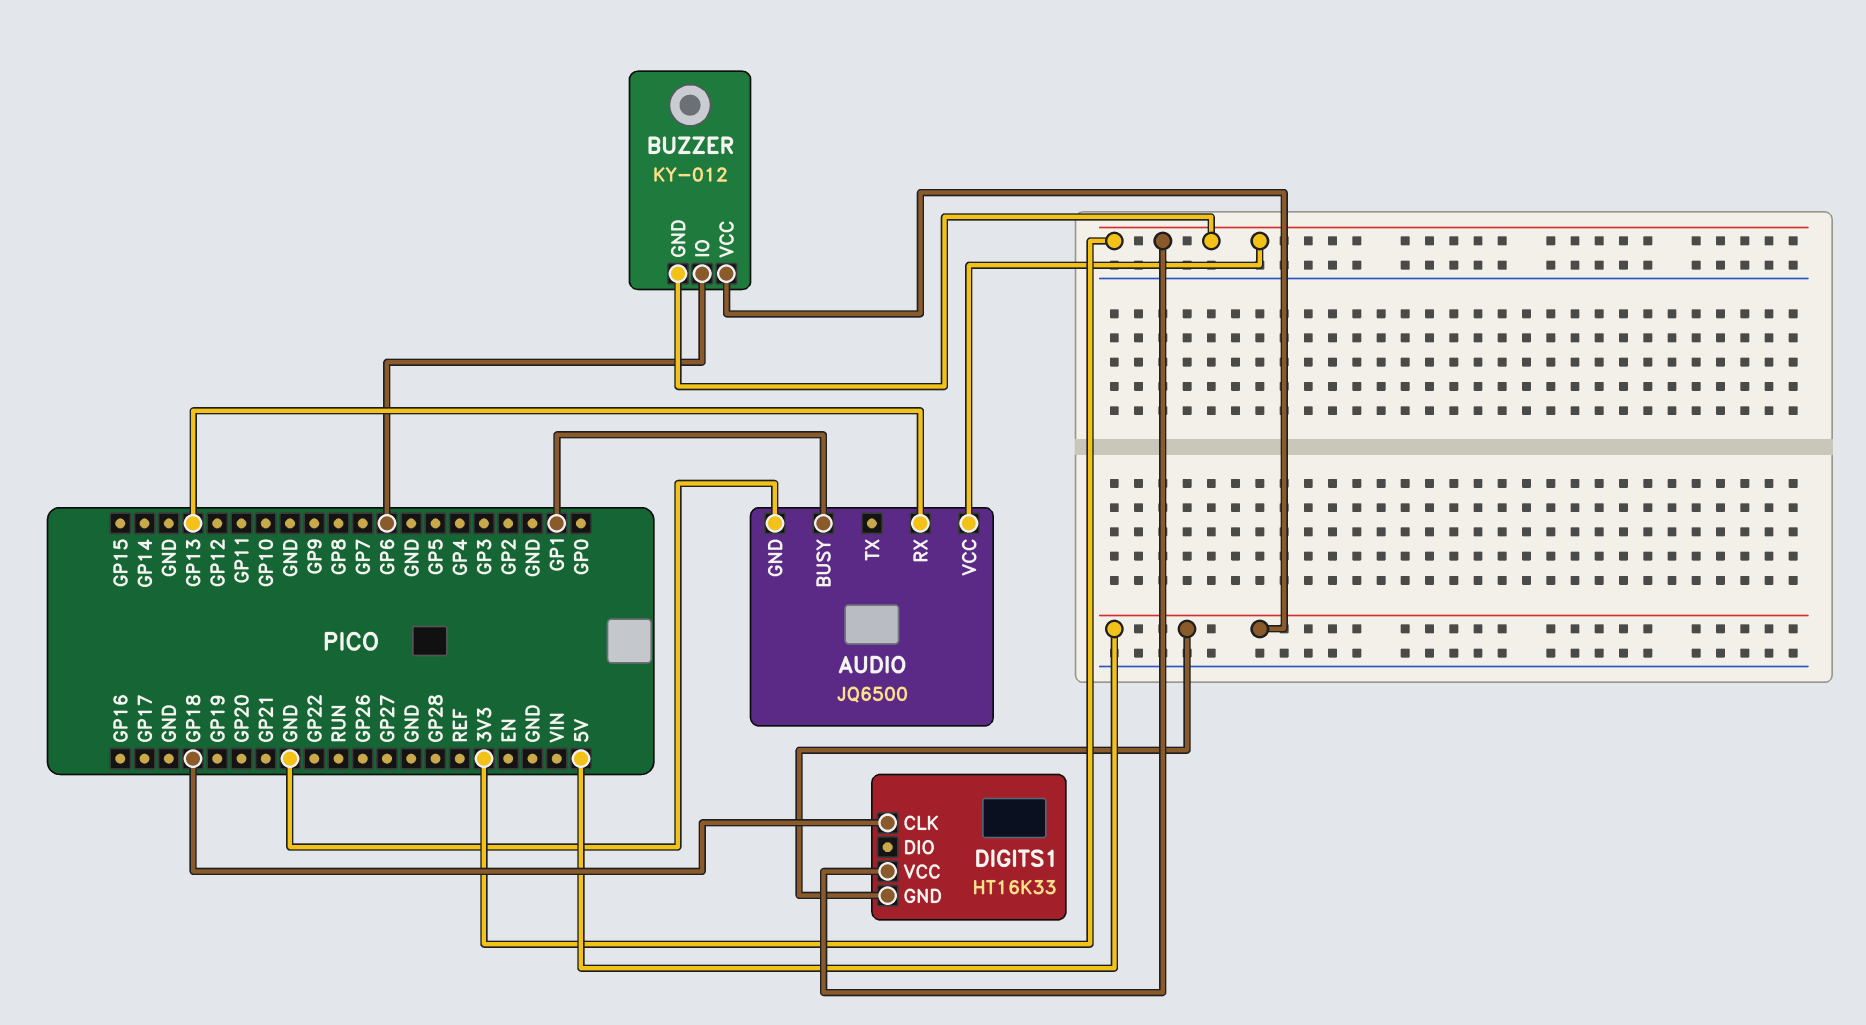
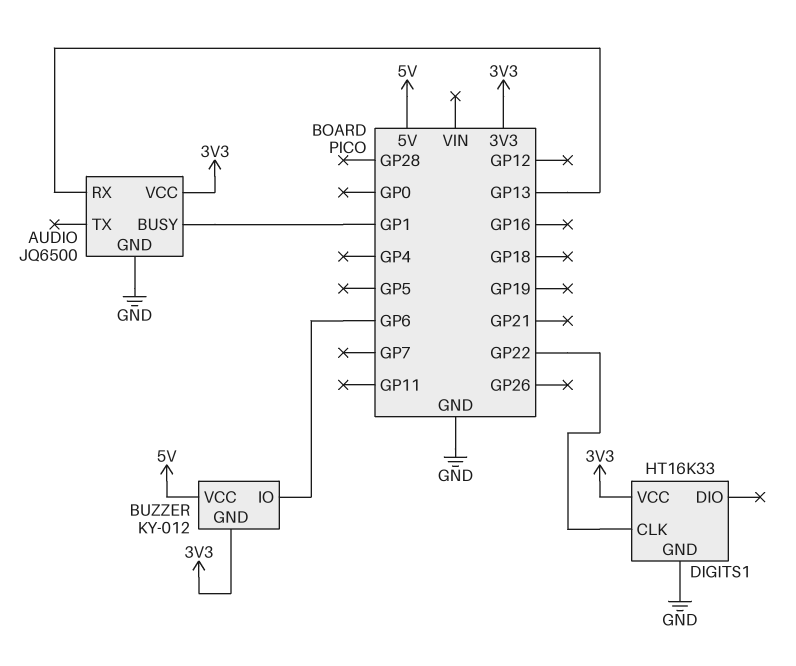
DIGITS1 pin CLK: GP18 -> GP22
DIGITS1 pin GND: 5V -> GND

